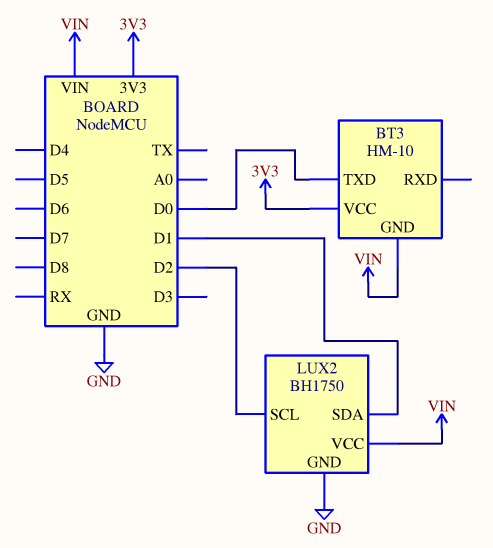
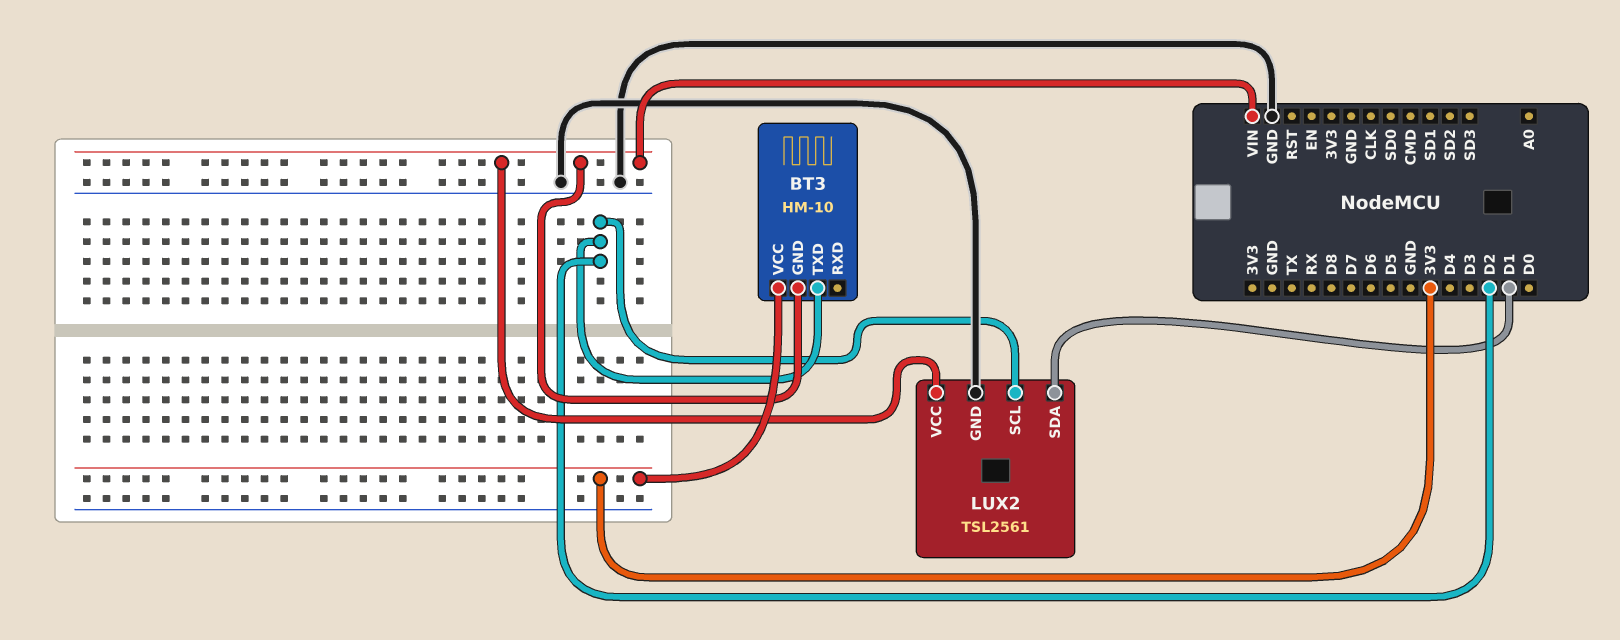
BT3 pin TXD: D0 -> D2
LUX2: BH1750 -> TSL2561

